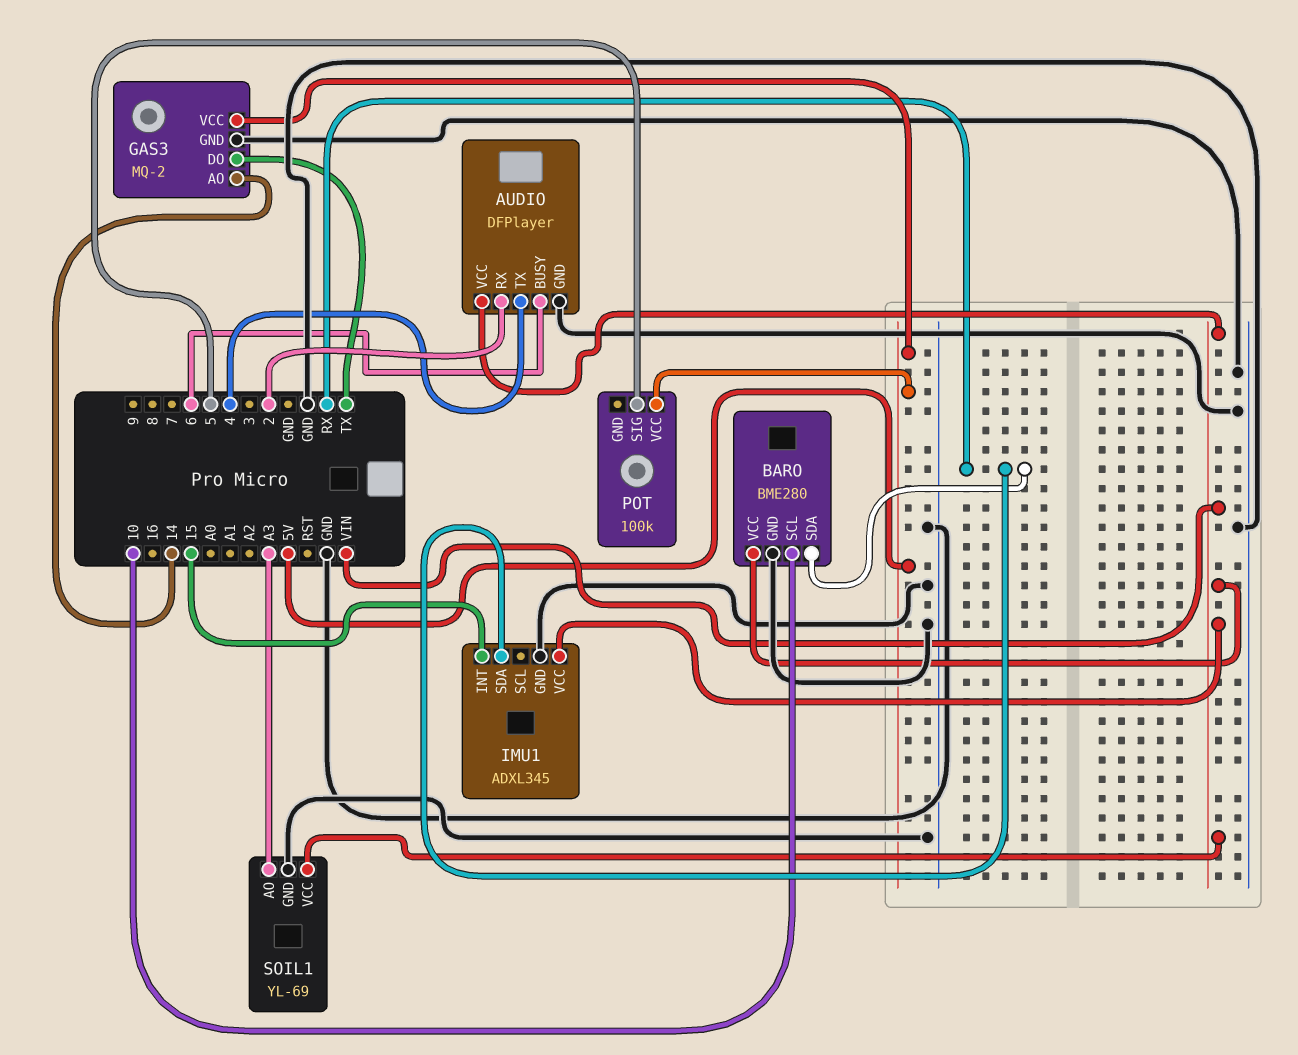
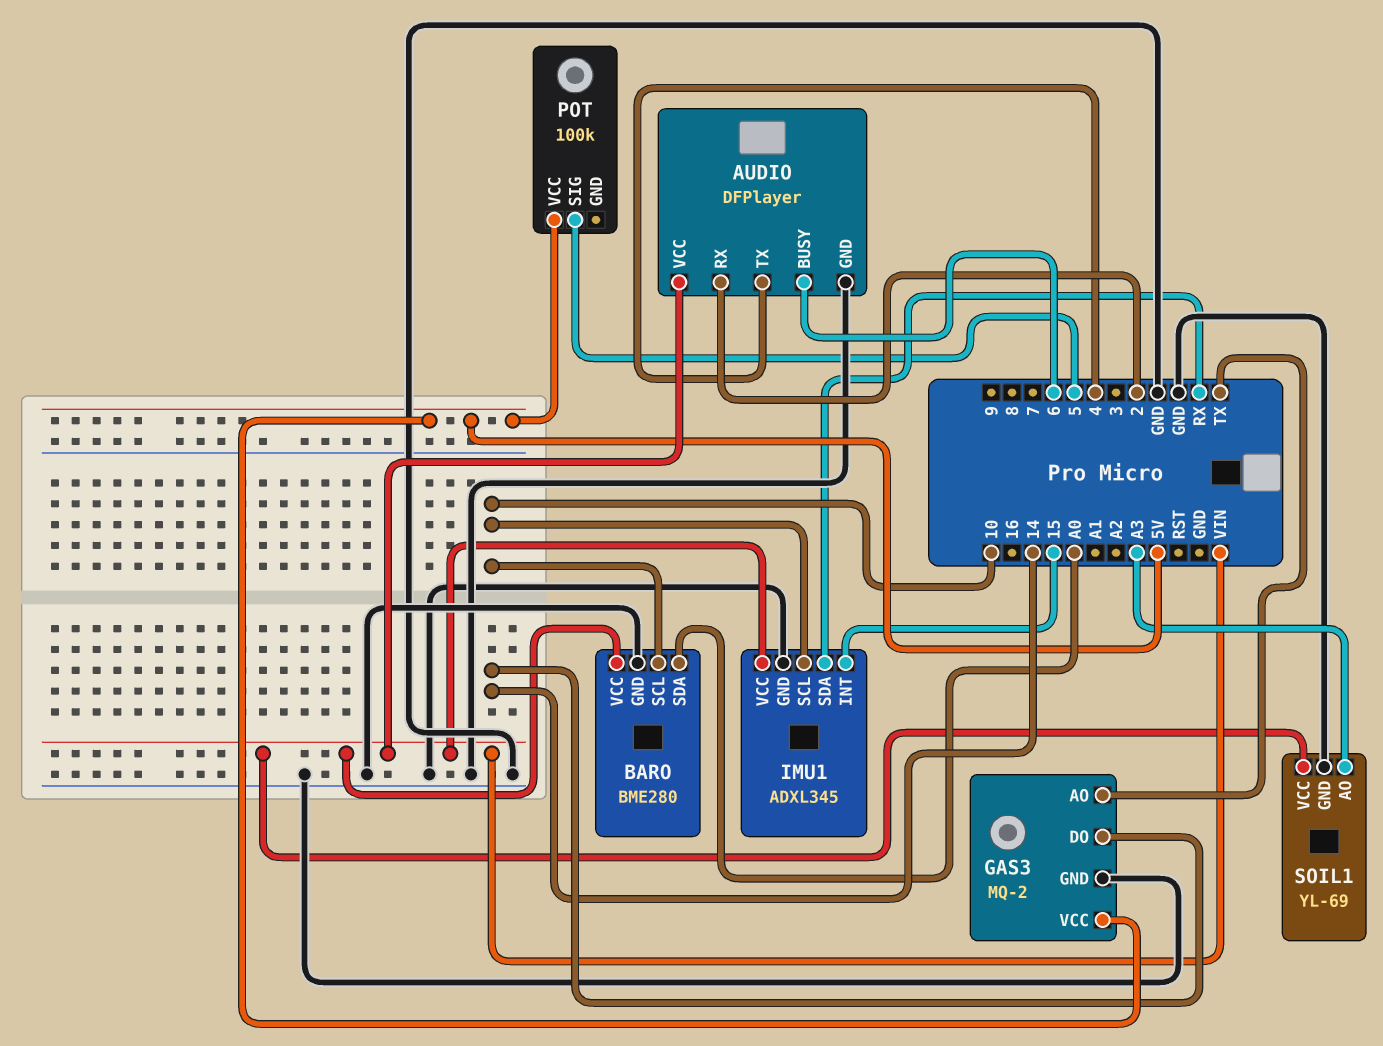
BARO pin SDA: RX -> A0
GAS3 pin AO: 14 -> TX
GAS3 pin DO: TX -> 14
IMU1 pin SCL: none -> 10

